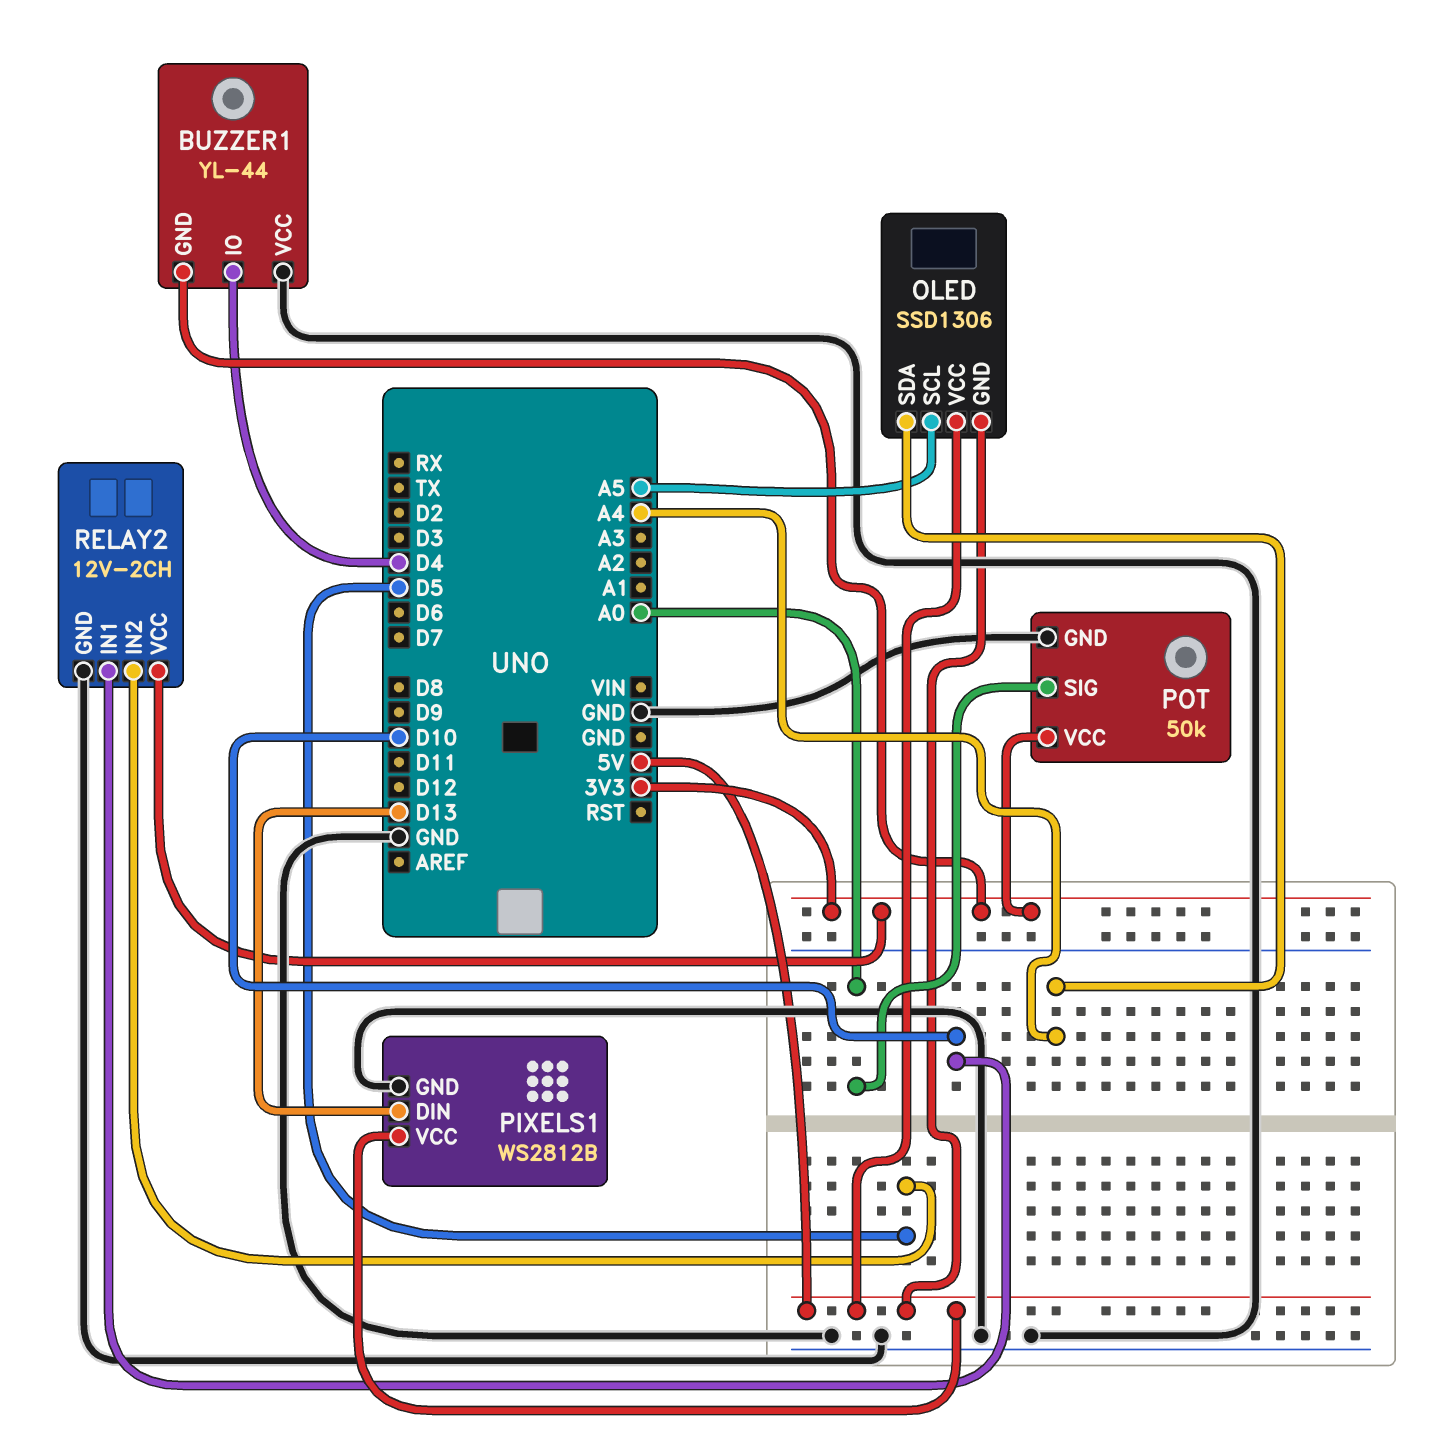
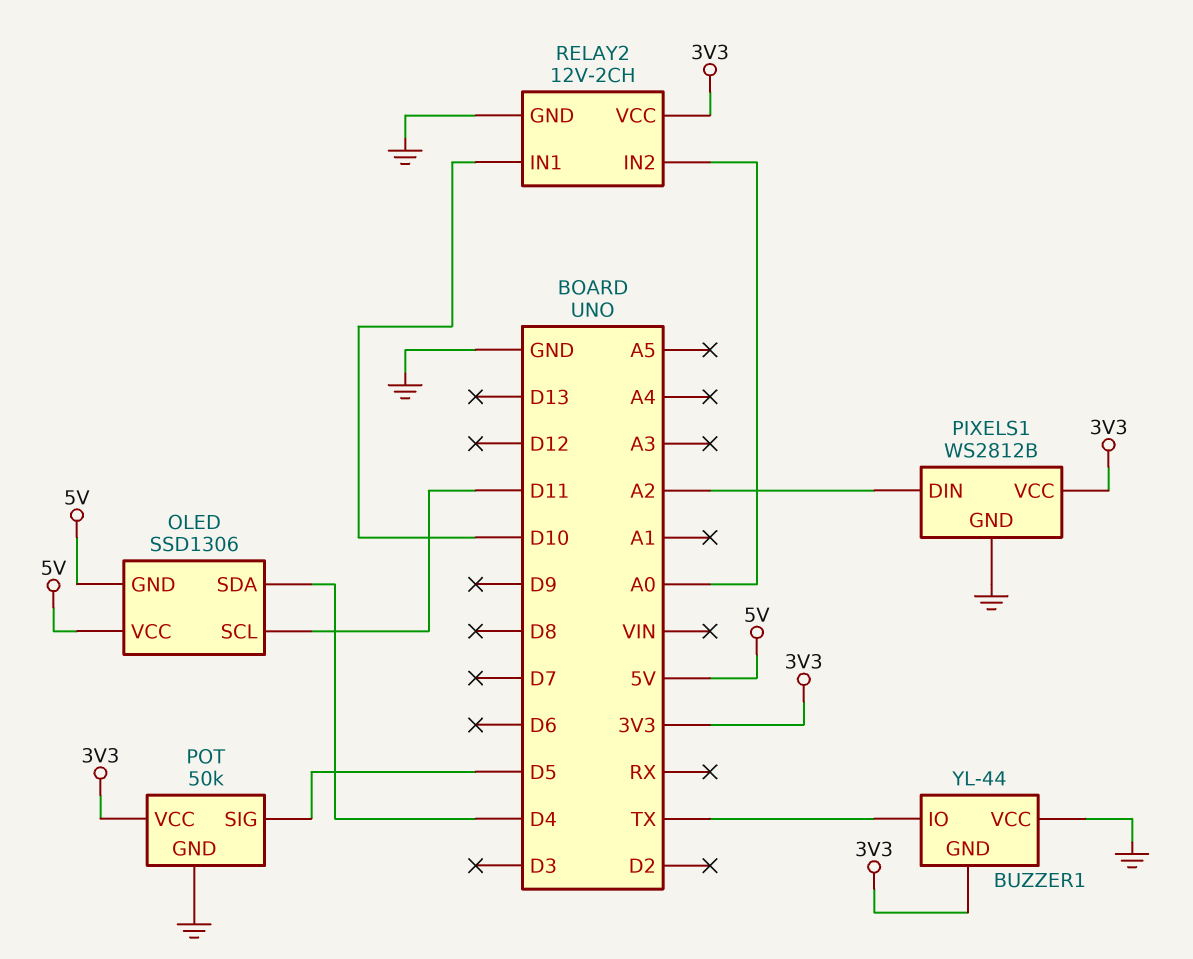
BUZZER1 pin IO: D4 -> TX
OLED pin SCL: A5 -> D11
OLED pin SDA: A4 -> D4
PIXELS1 pin DIN: D13 -> A2
PIXELS1 pin VCC: 5V -> 3V3
POT pin SIG: A0 -> D5
RELAY2 pin IN2: D5 -> A0

